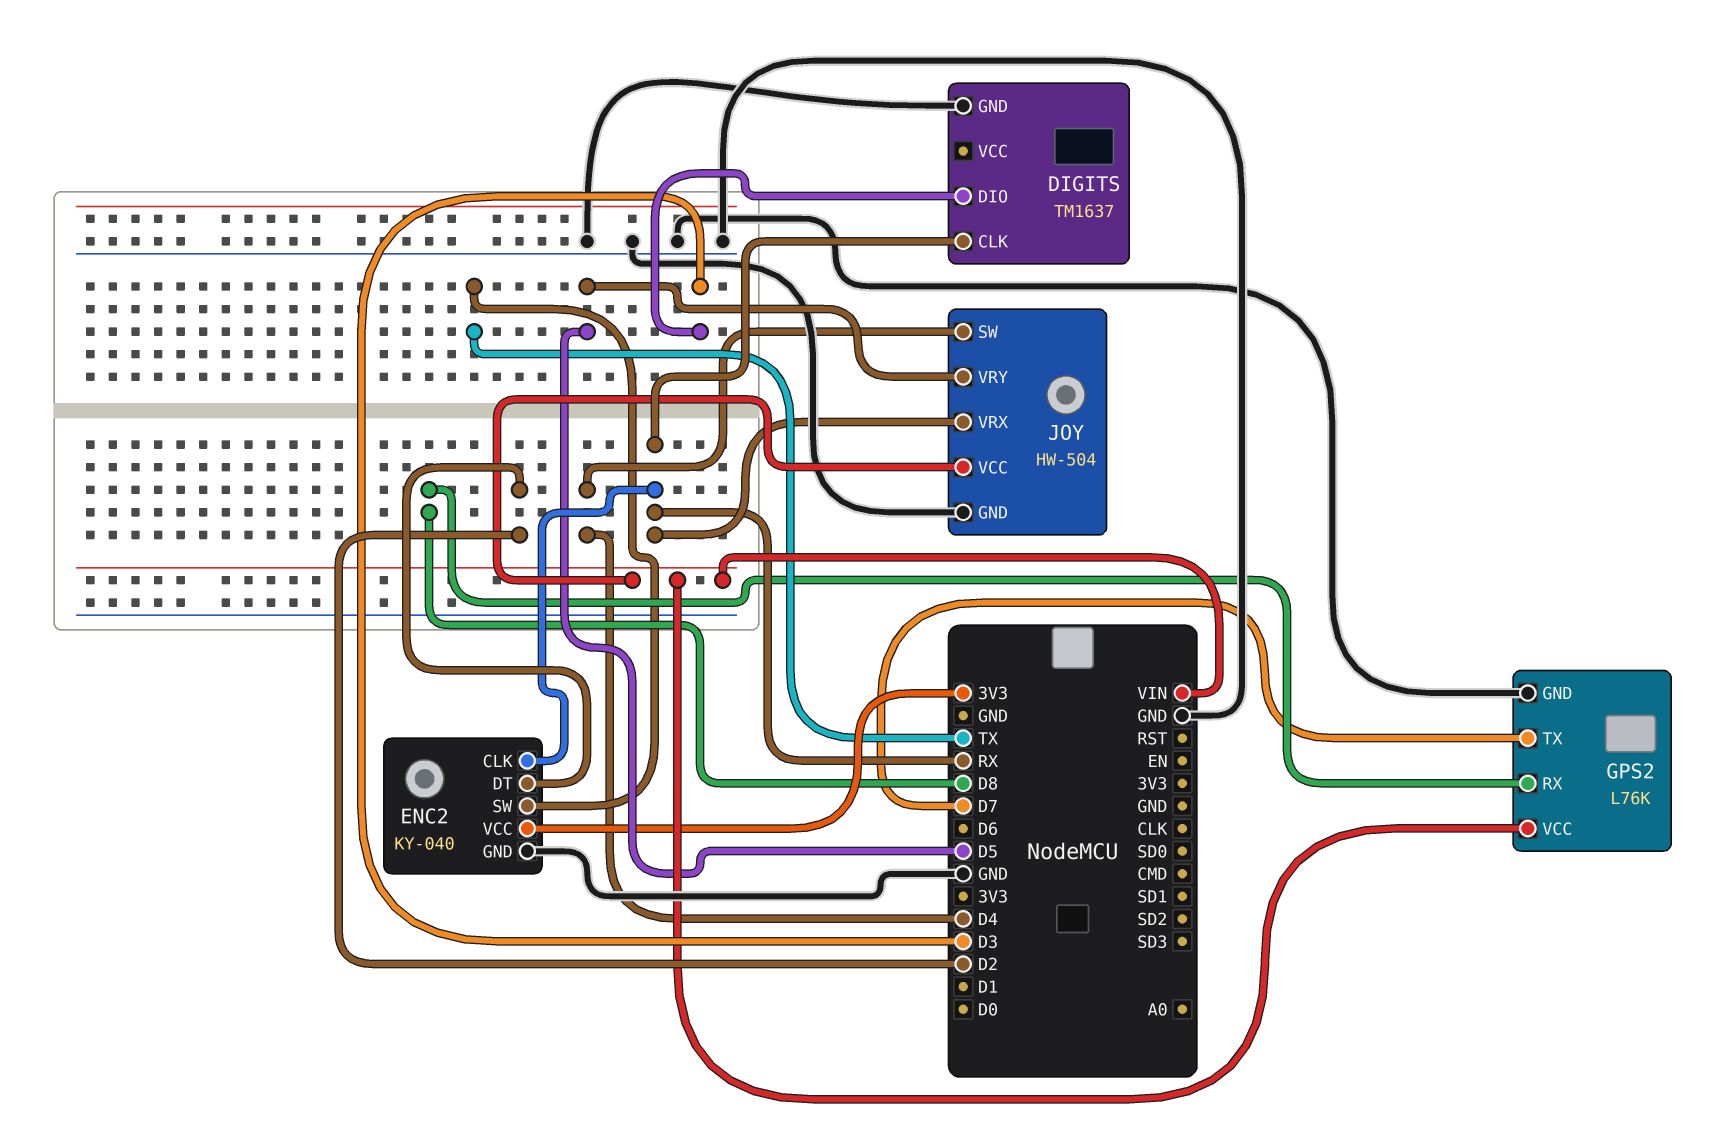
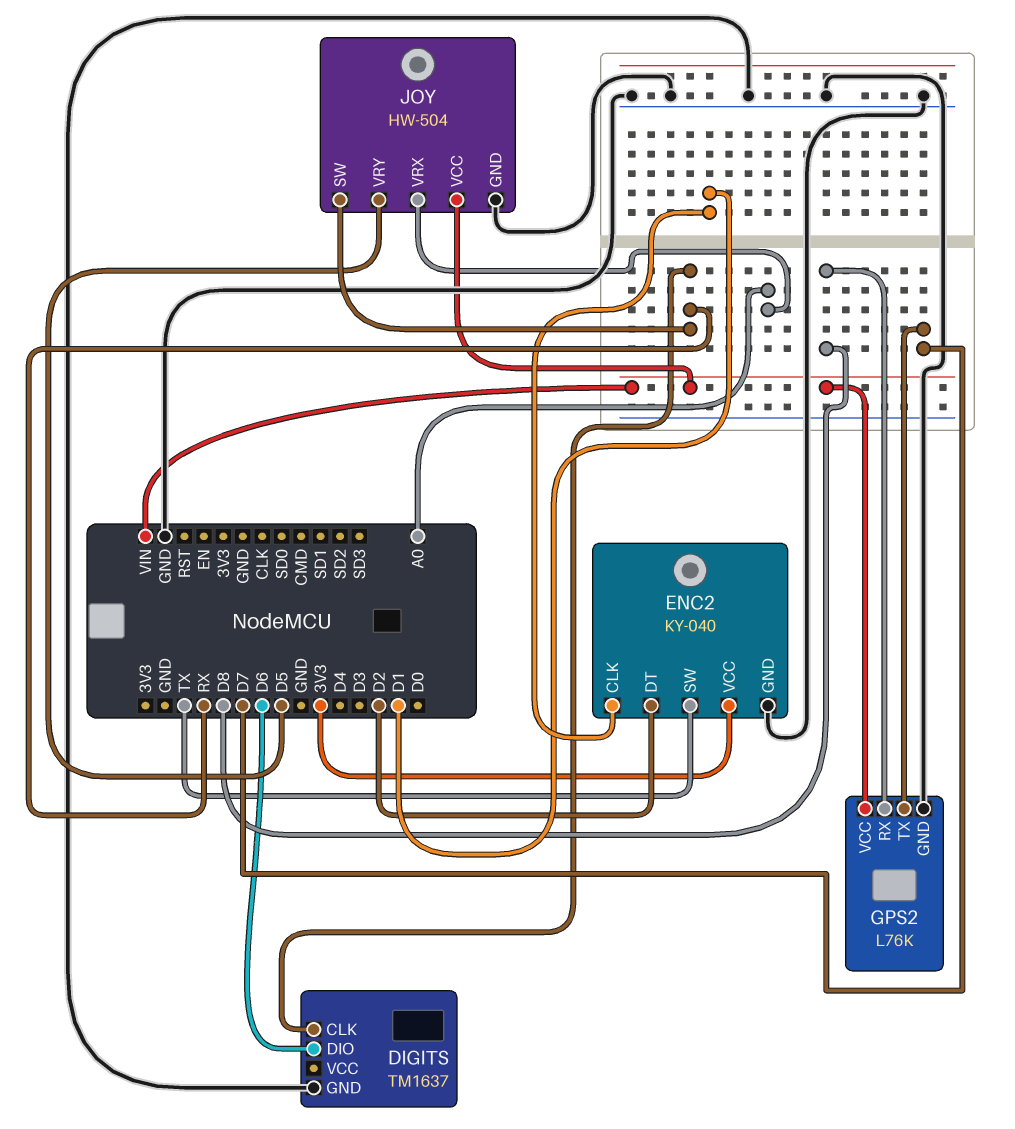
DIGITS pin DIO: D3 -> D6
ENC2 pin CLK: RX -> D1
JOY pin SW: D4 -> RX
JOY pin VRX: RX -> A0

